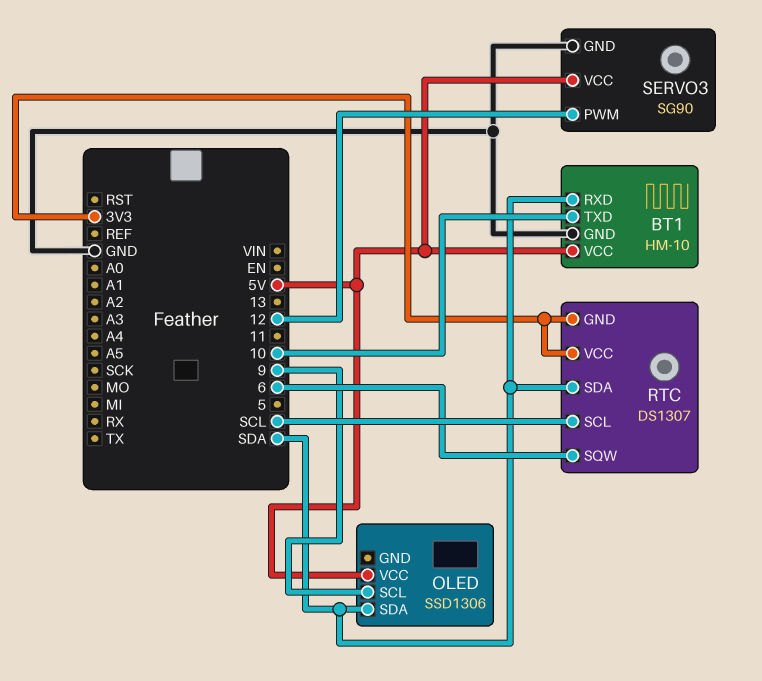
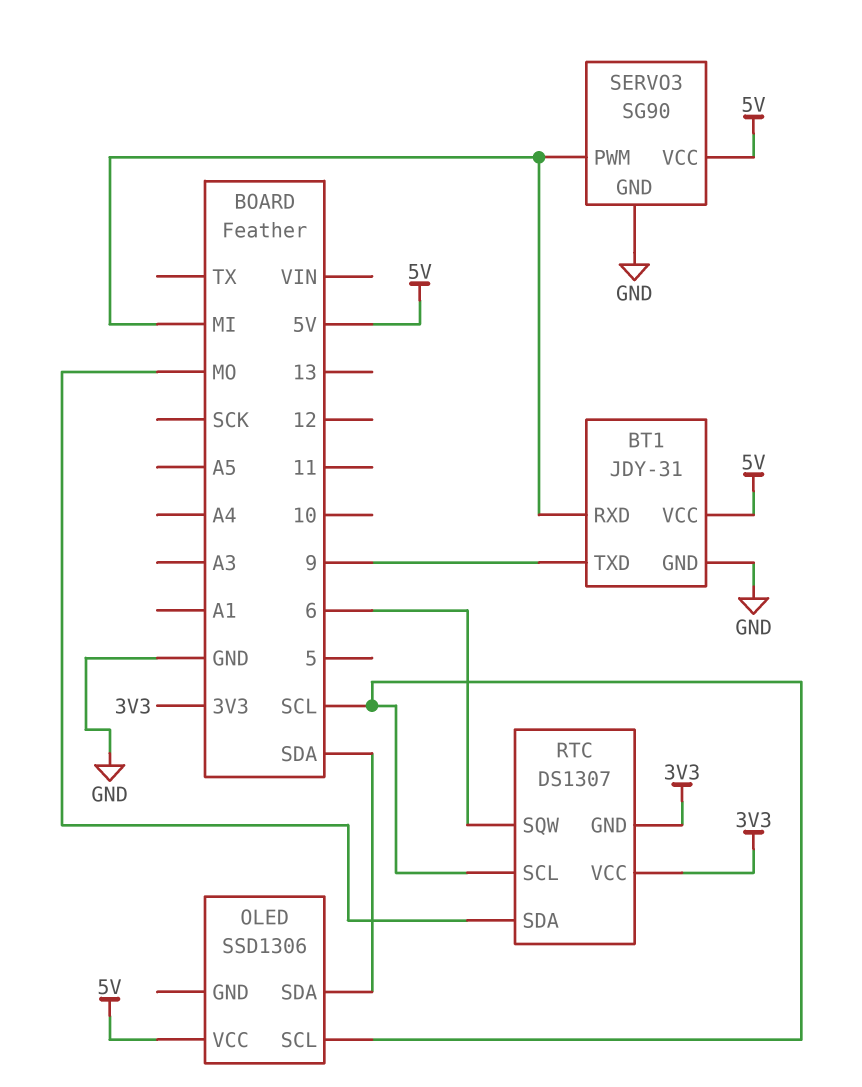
BT1: HM-10 -> JDY-31
BT1 pin RXD: SDA -> MI
BT1 pin TXD: 10 -> 9
OLED pin SCL: 9 -> SCL
RTC pin SDA: SDA -> MO
SERVO3 pin PWM: 12 -> MI

